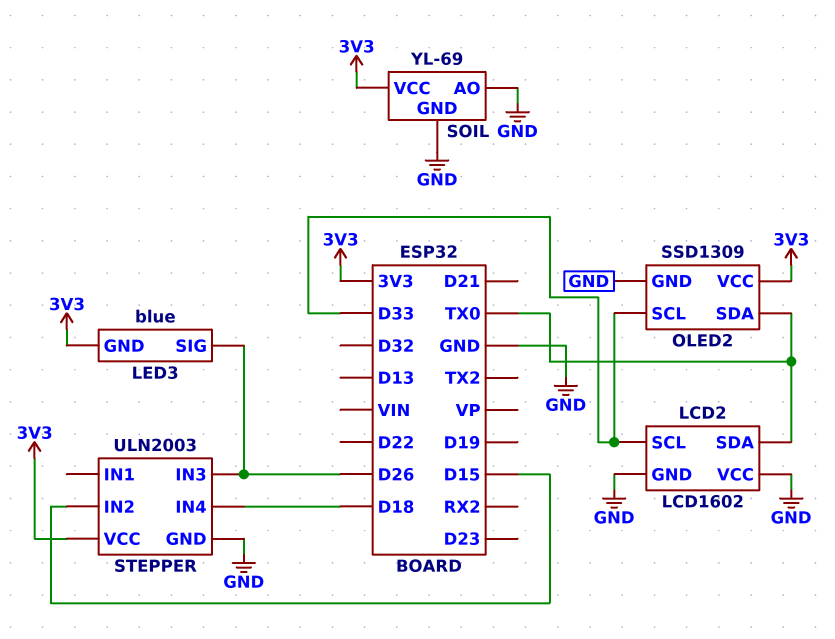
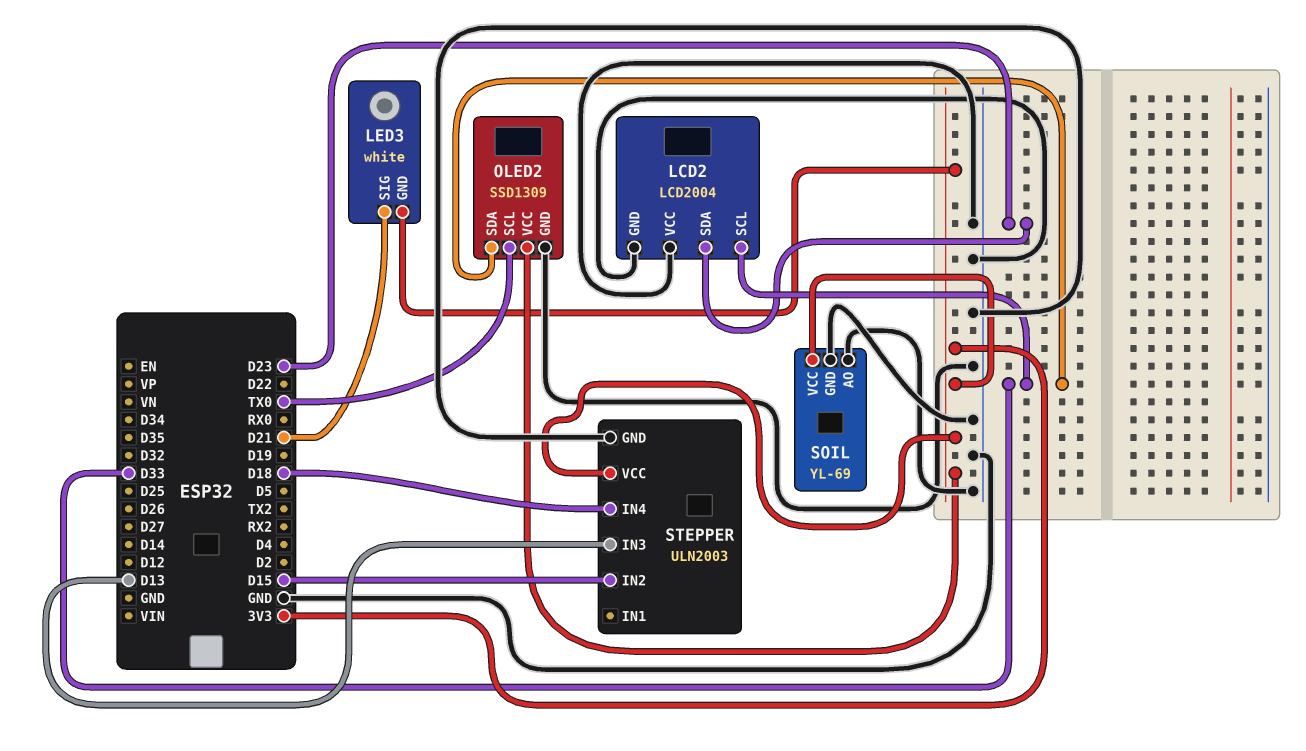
LCD2: LCD1602 -> LCD2004
LCD2 pin SDA: TX0 -> D23
LED3: blue -> white
LED3 pin SIG: D26 -> D21
OLED2 pin SCL: D33 -> TX0
OLED2 pin SDA: TX0 -> D33
STEPPER pin IN3: D26 -> D13

